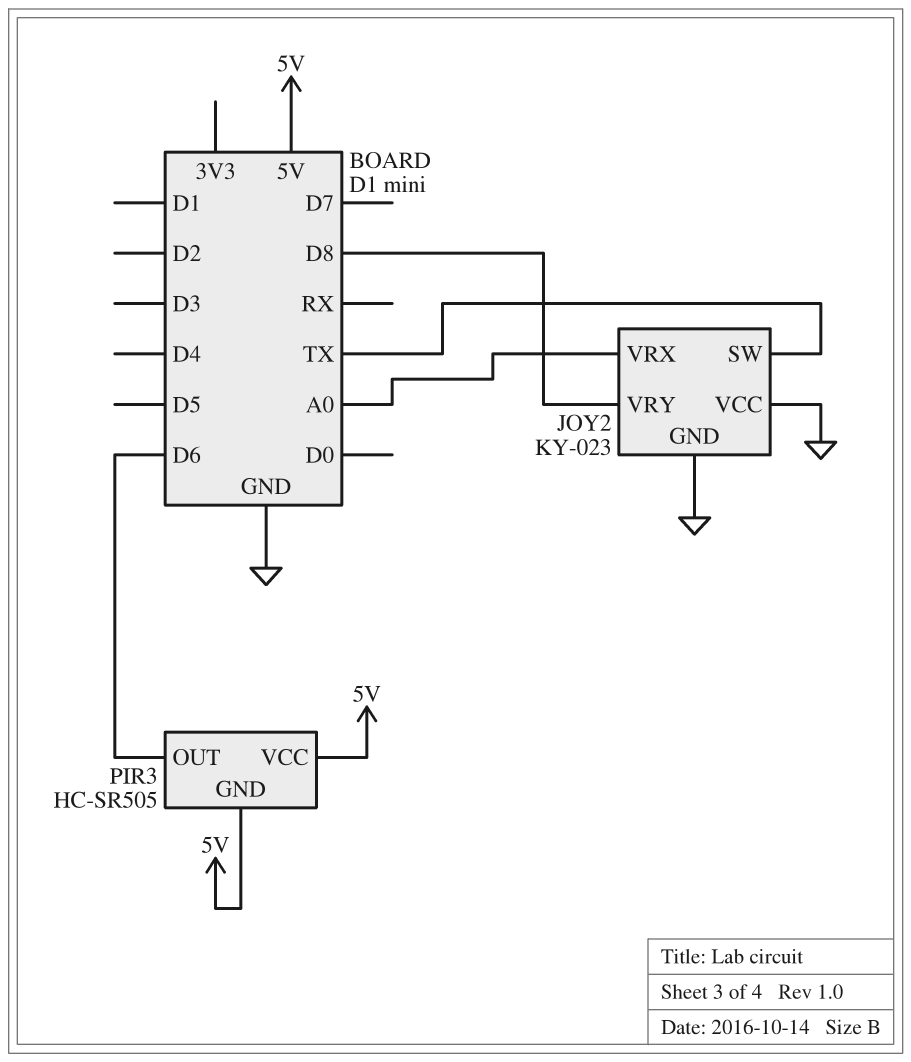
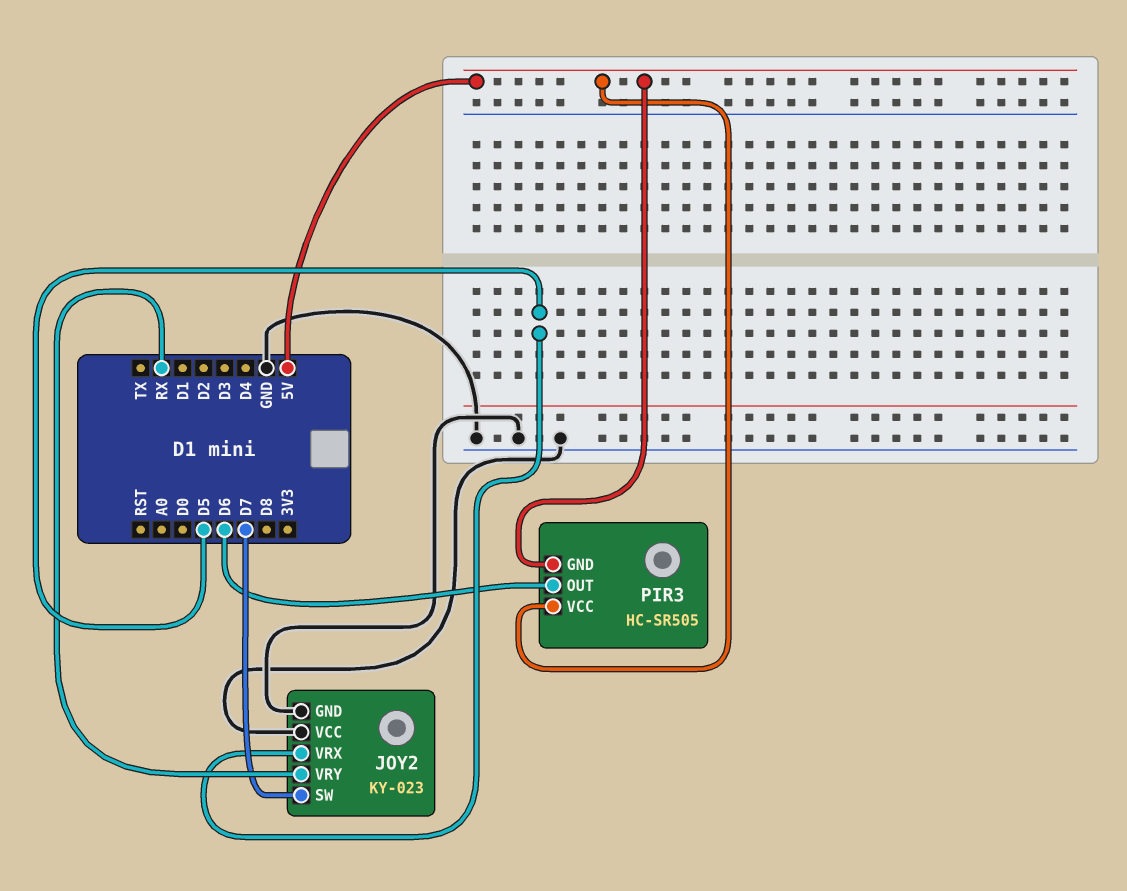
JOY2 pin SW: TX -> D7
JOY2 pin VRX: A0 -> D5
JOY2 pin VRY: D8 -> RX

